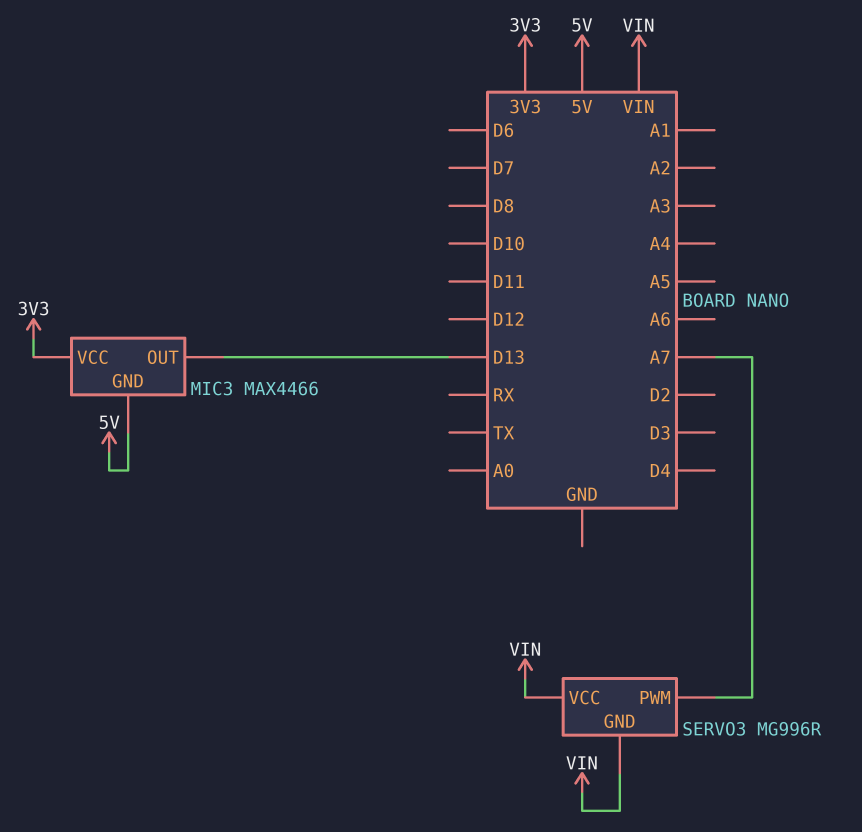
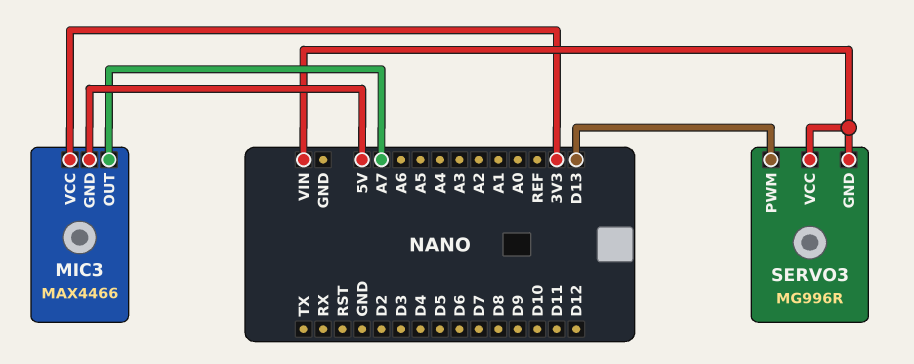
MIC3 pin OUT: D13 -> A7
SERVO3 pin PWM: A7 -> D13

